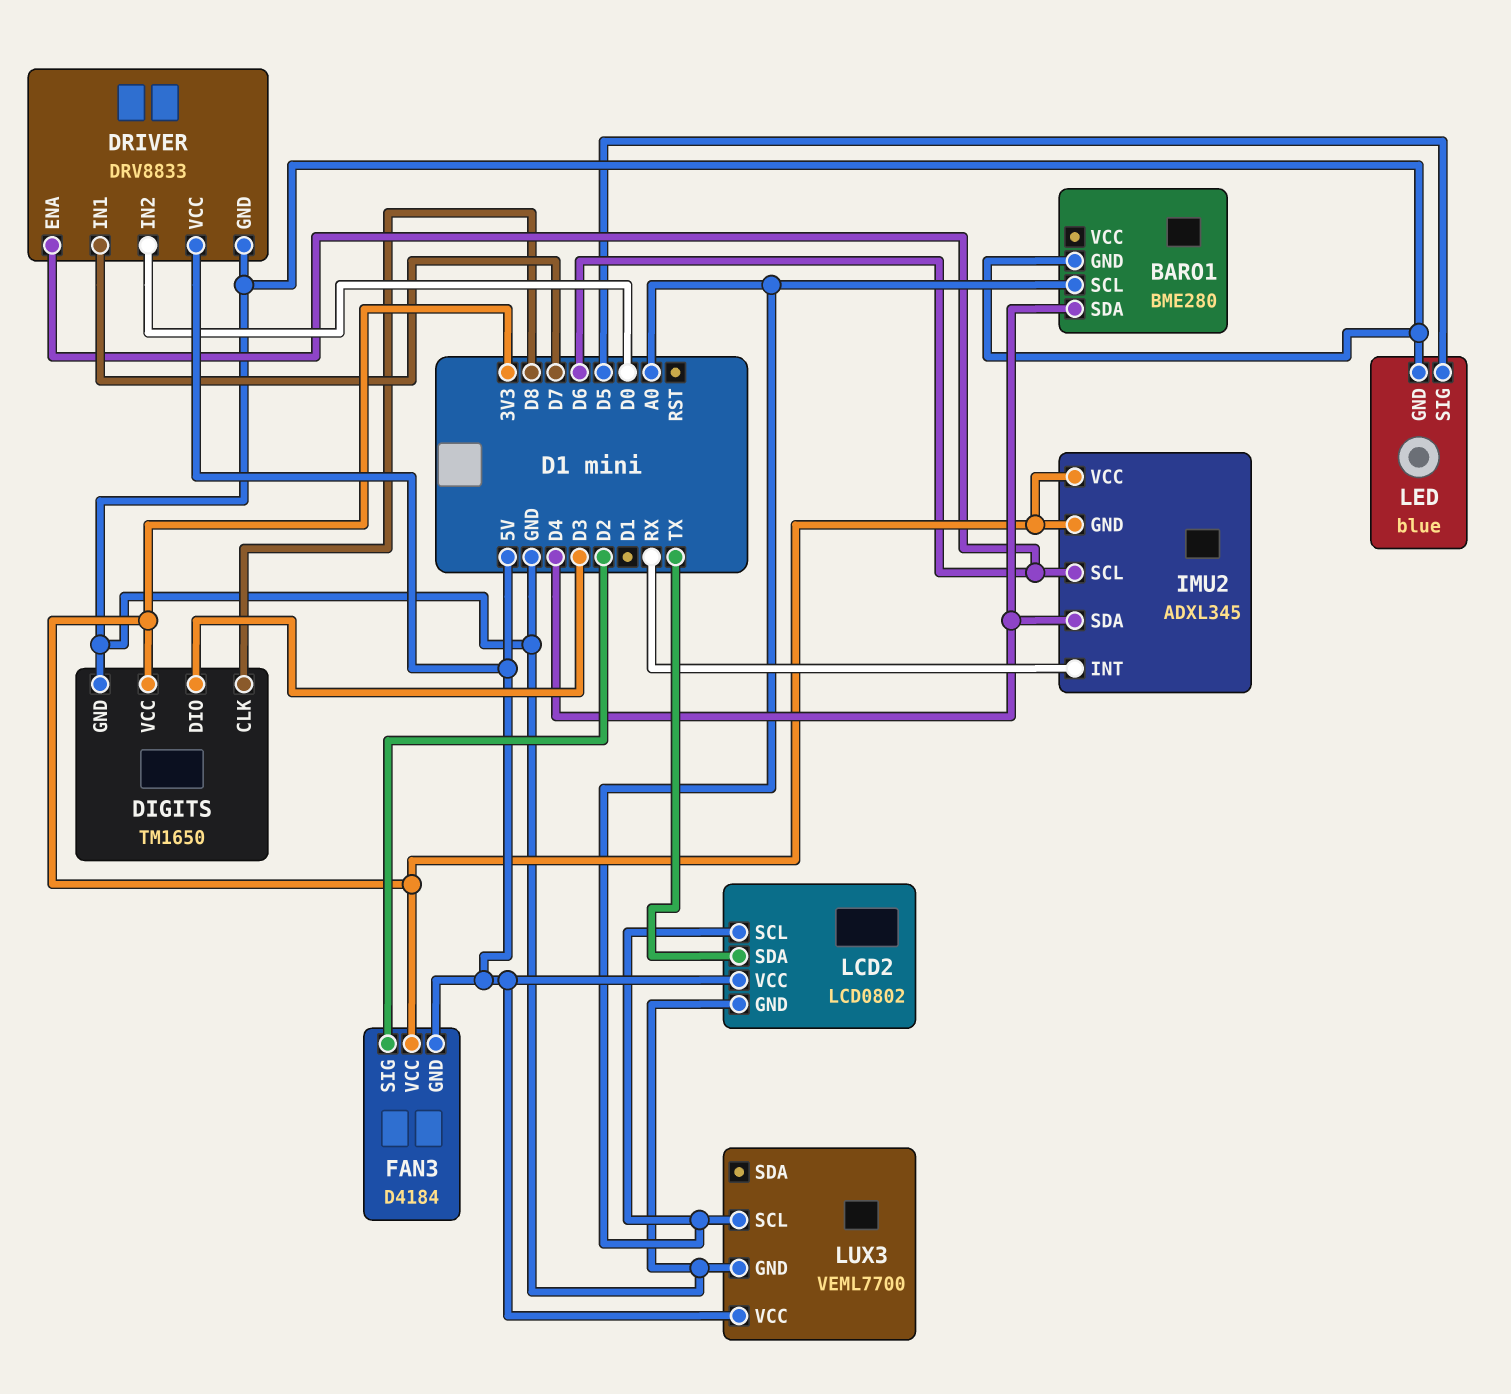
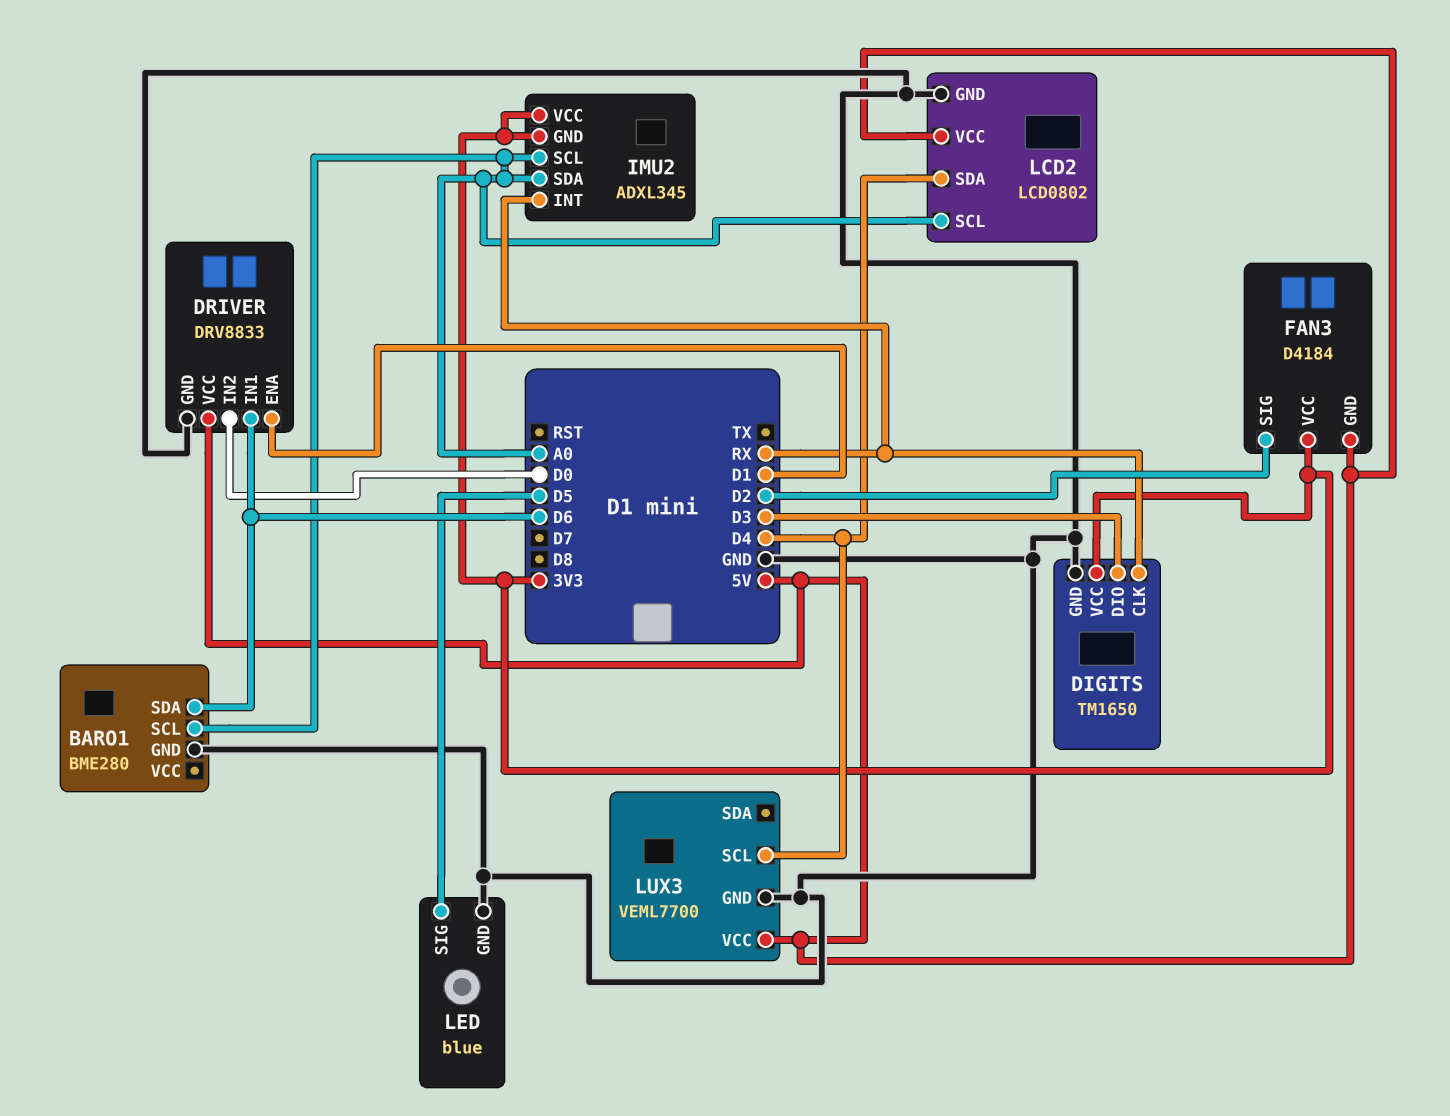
BARO1 pin SDA: D4 -> D6
DIGITS pin CLK: D8 -> RX
DRIVER pin ENA: D6 -> D1
DRIVER pin IN1: D7 -> D6
IMU2 pin SCL: D6 -> A0
IMU2 pin SDA: D4 -> A0
LCD2 pin SDA: TX -> D4
LUX3 pin SCL: A0 -> D4

